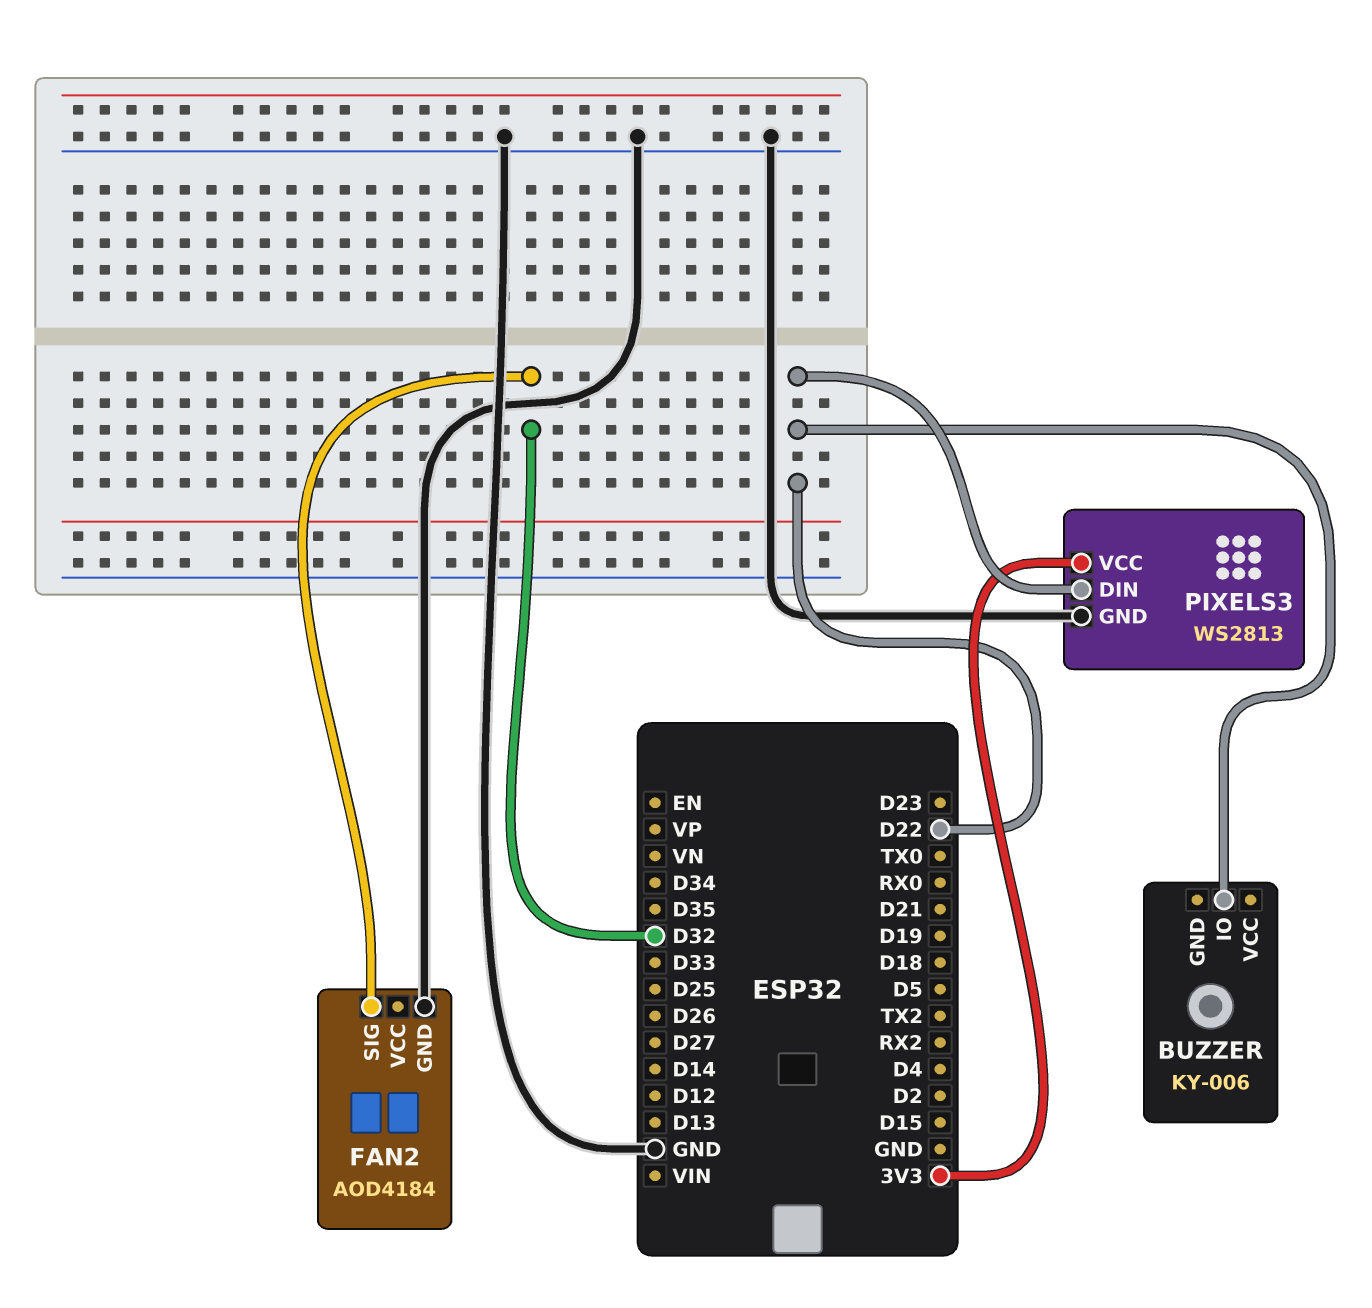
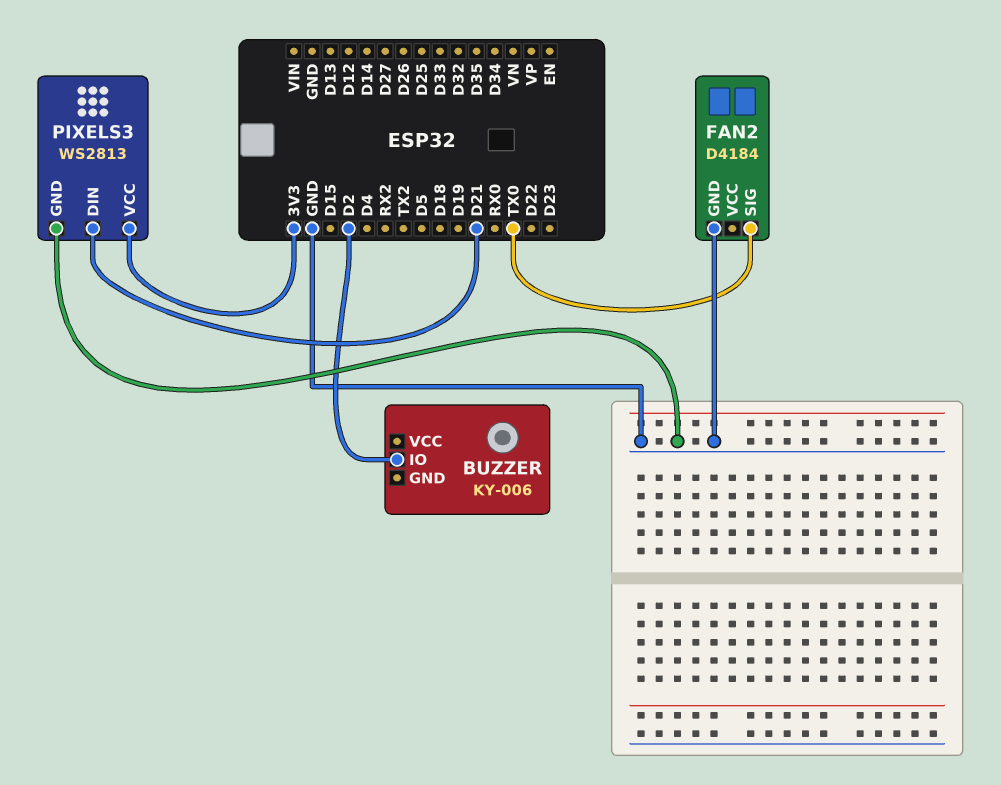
BUZZER pin IO: D22 -> D2
FAN2: AOD4184 -> D4184
FAN2 pin SIG: D32 -> TX0
PIXELS3 pin DIN: D22 -> D21

